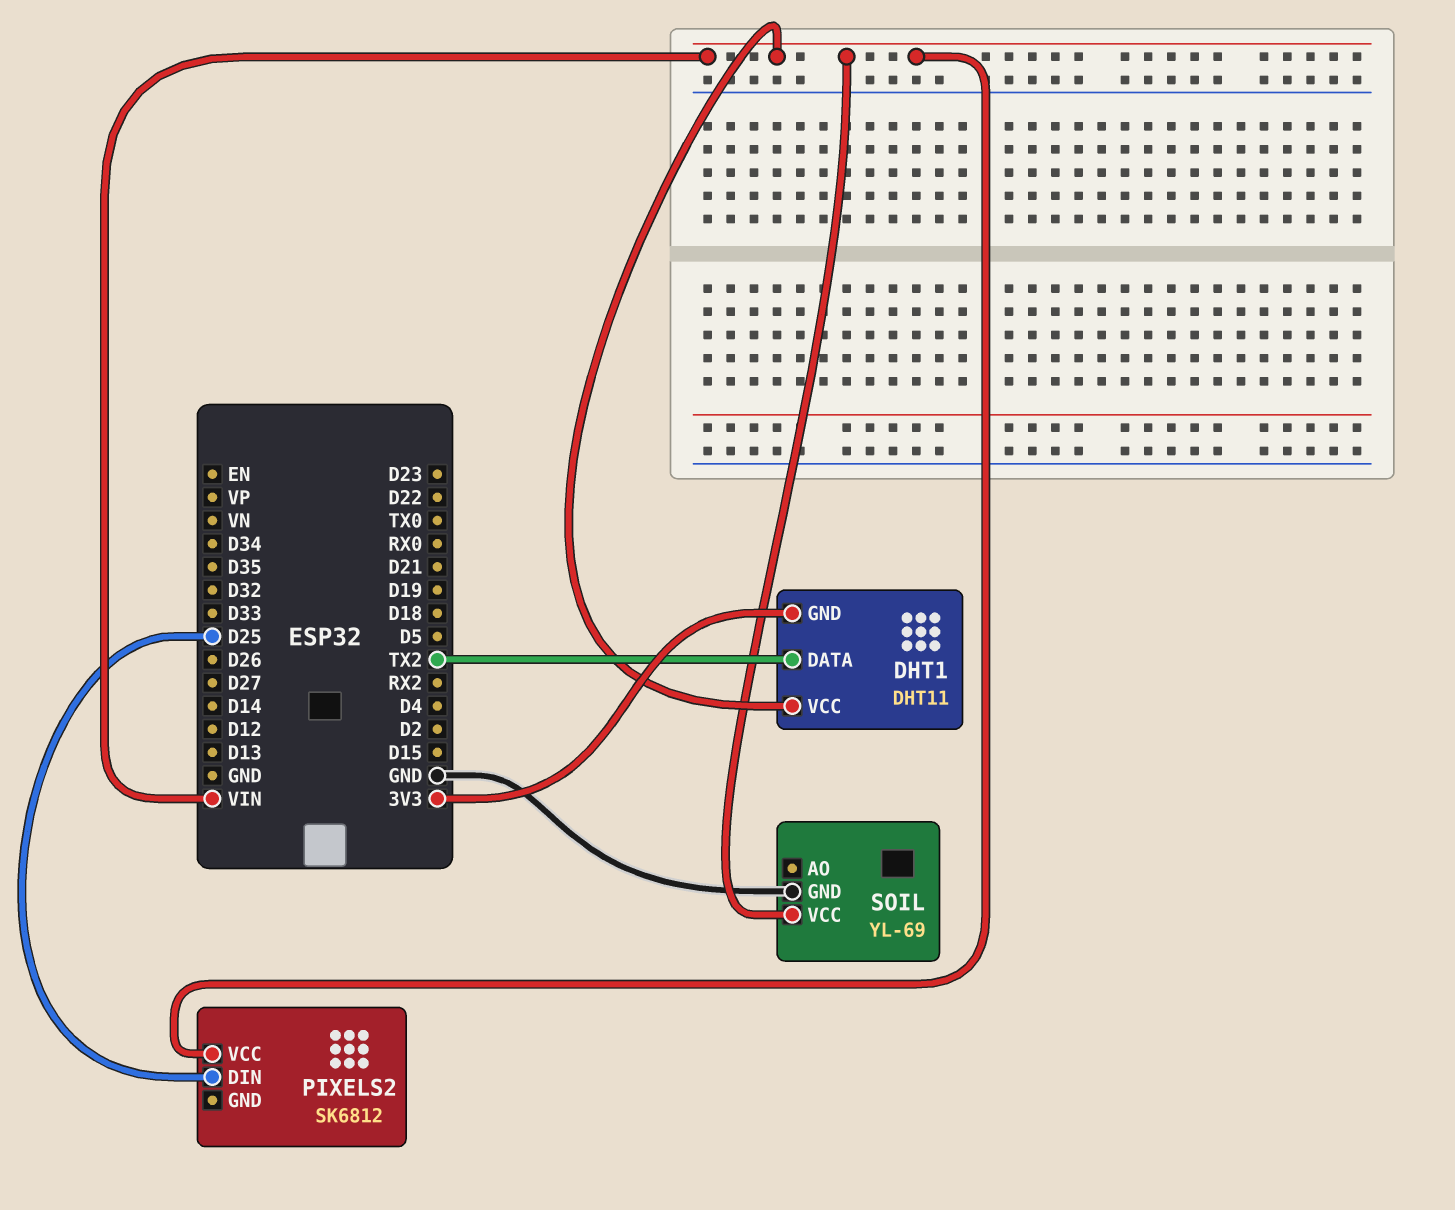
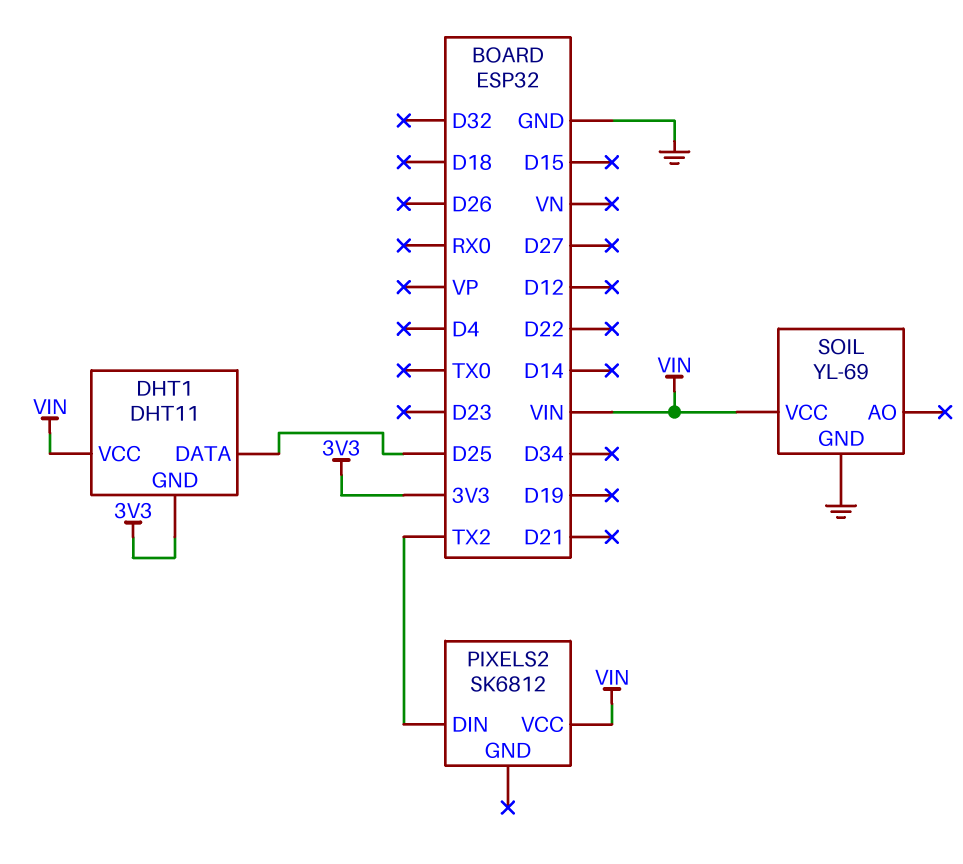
DHT1 pin DATA: TX2 -> D25
PIXELS2 pin DIN: D25 -> TX2

